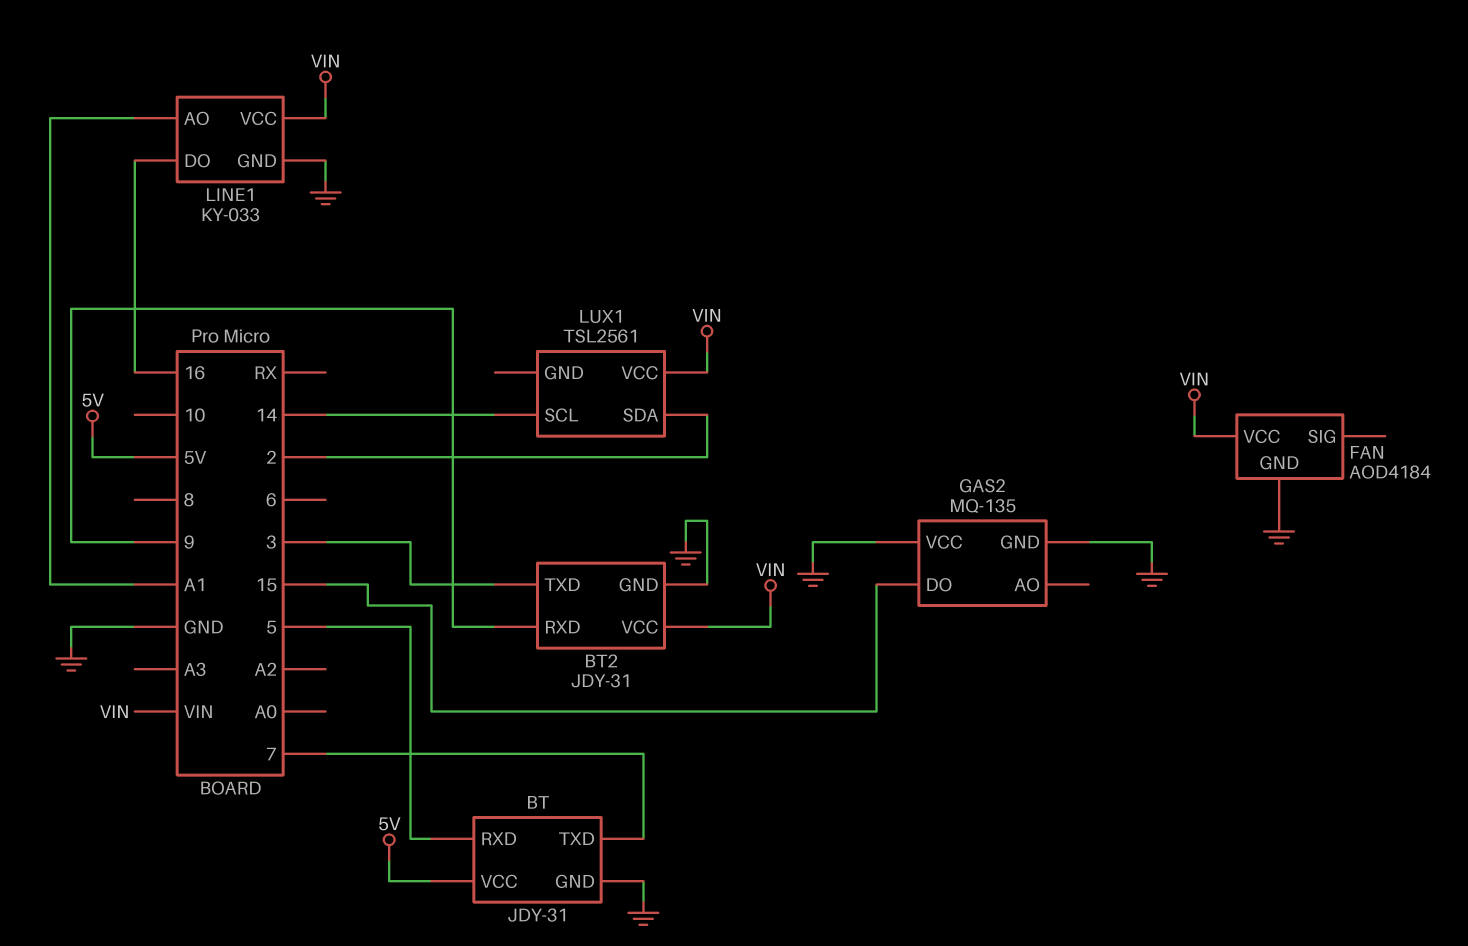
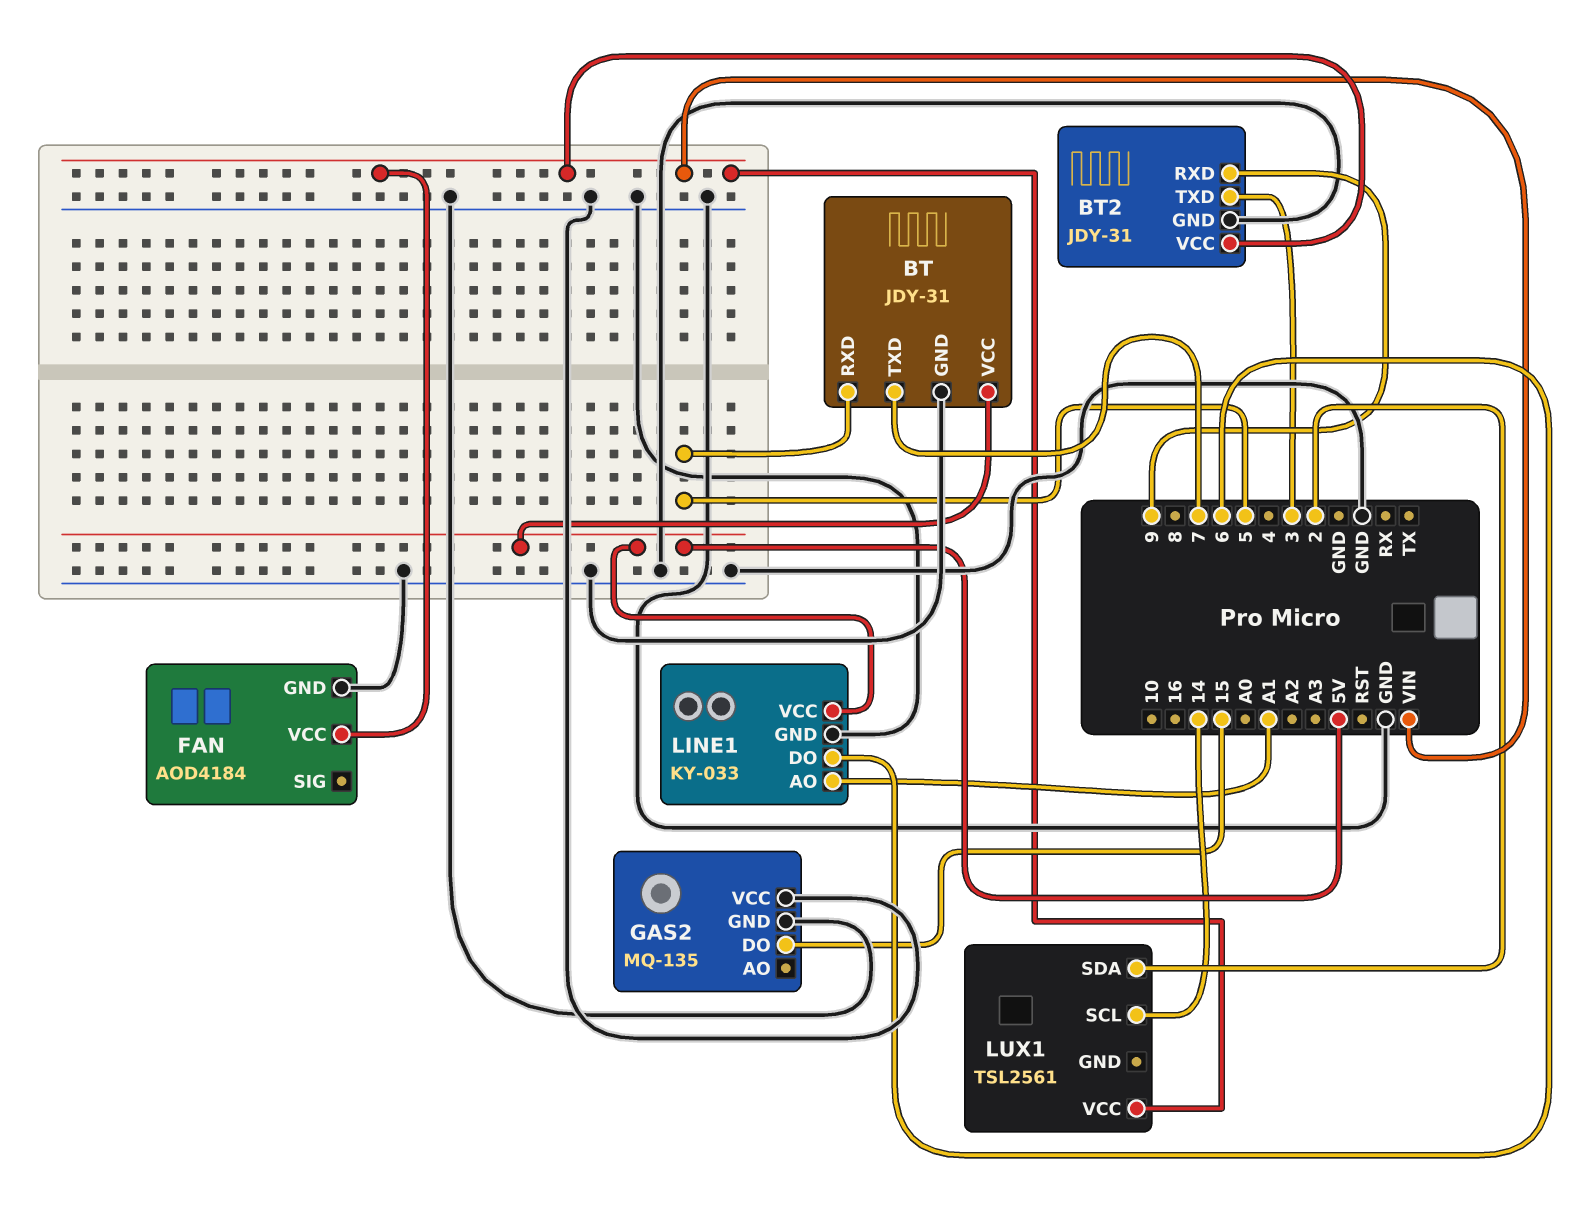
LINE1 pin DO: 16 -> 6
LINE1 pin VCC: VIN -> 5V

